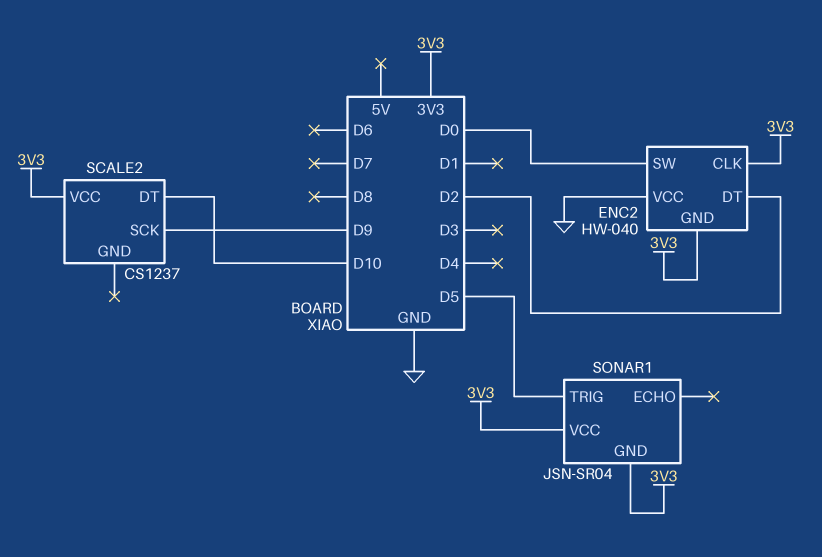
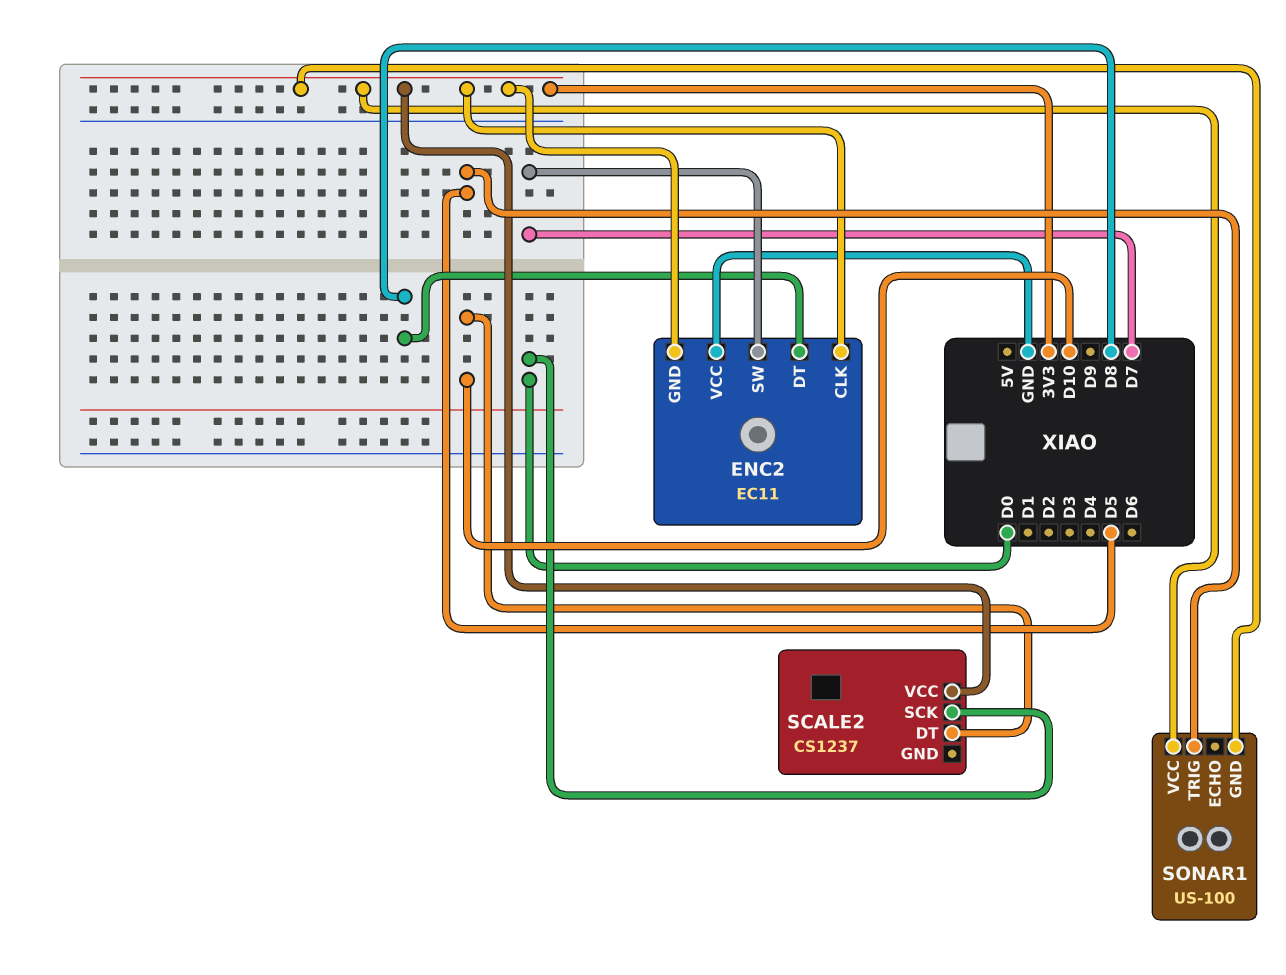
ENC2: HW-040 -> EC11
ENC2 pin DT: D2 -> D8
ENC2 pin SW: D0 -> D7
SCALE2 pin SCK: D9 -> D0
SONAR1: JSN-SR04 -> US-100

